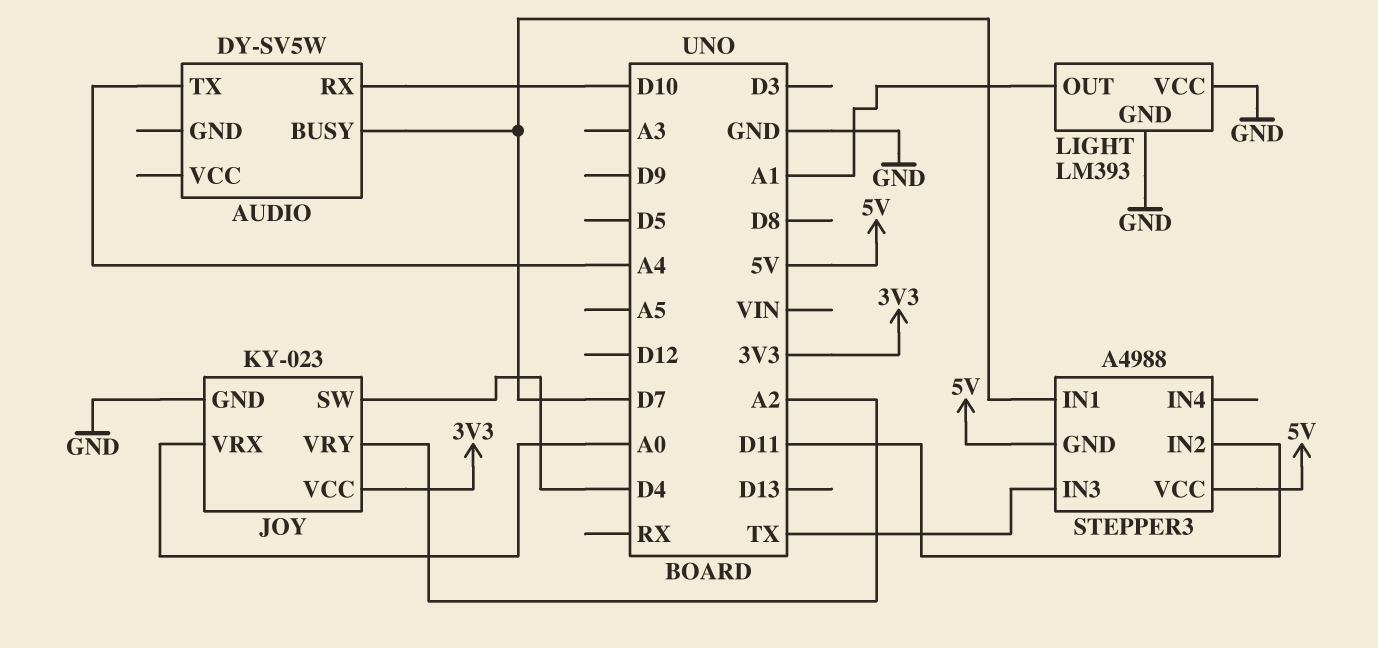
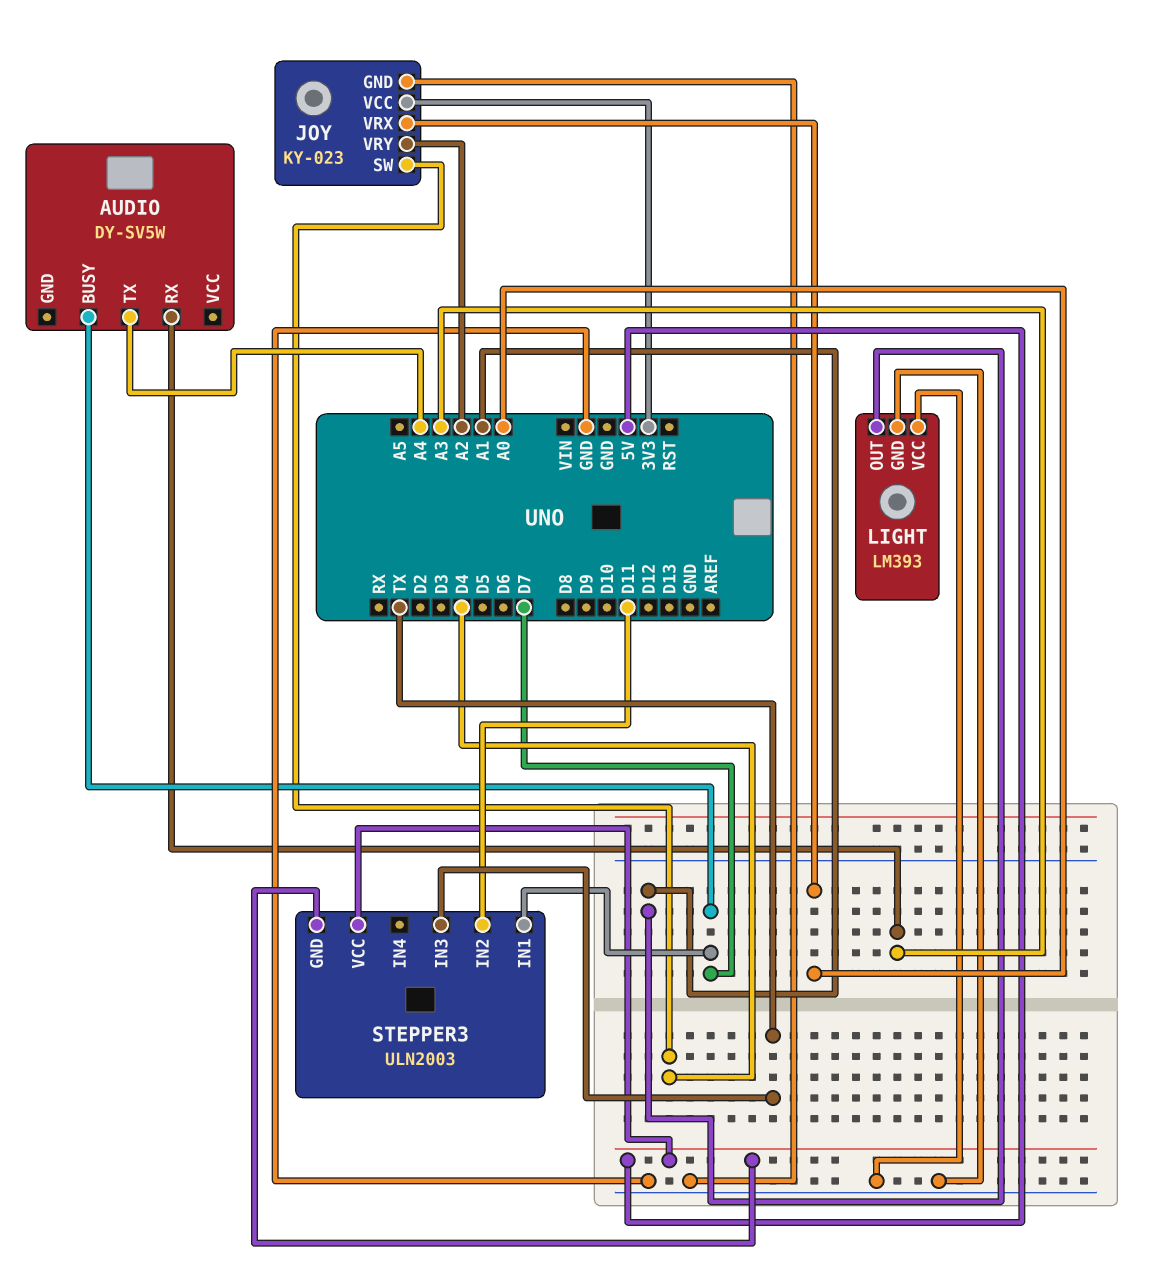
AUDIO pin RX: D10 -> A3
STEPPER3: A4988 -> ULN2003

